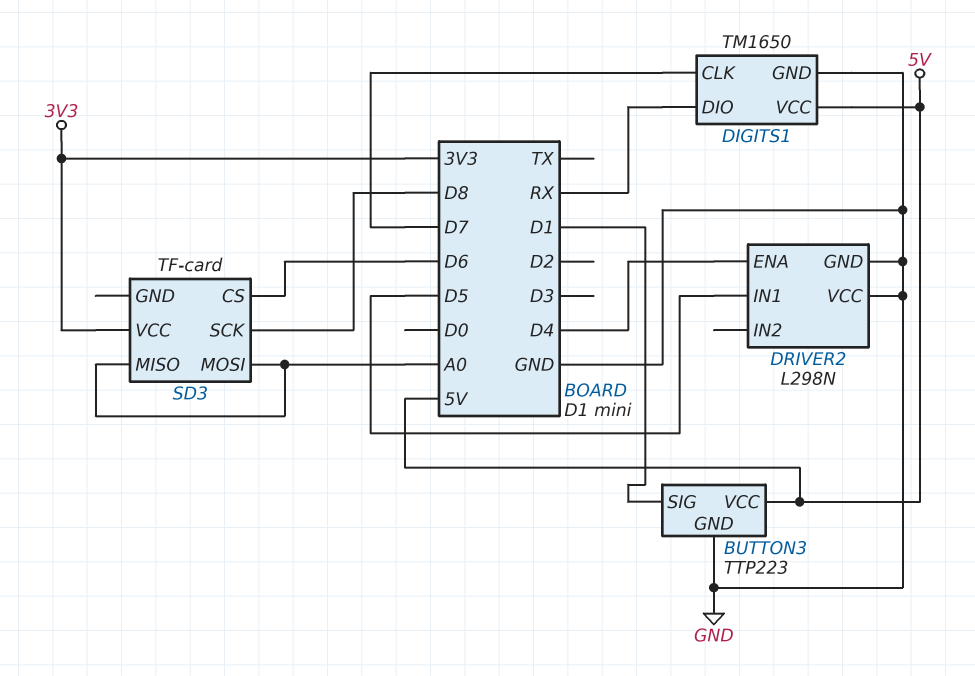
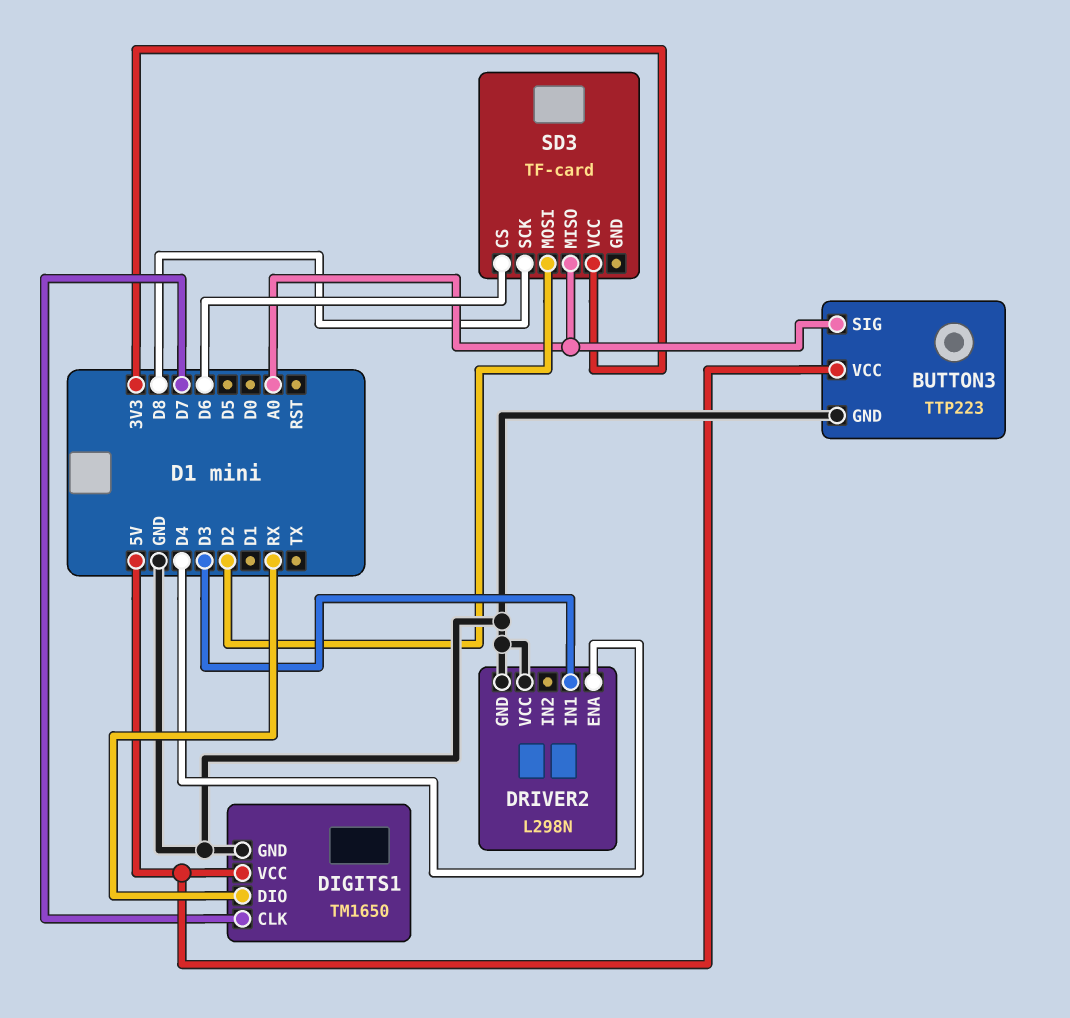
BUTTON3 pin SIG: D1 -> A0
DRIVER2 pin IN1: D5 -> D3
SD3 pin MOSI: A0 -> D2

